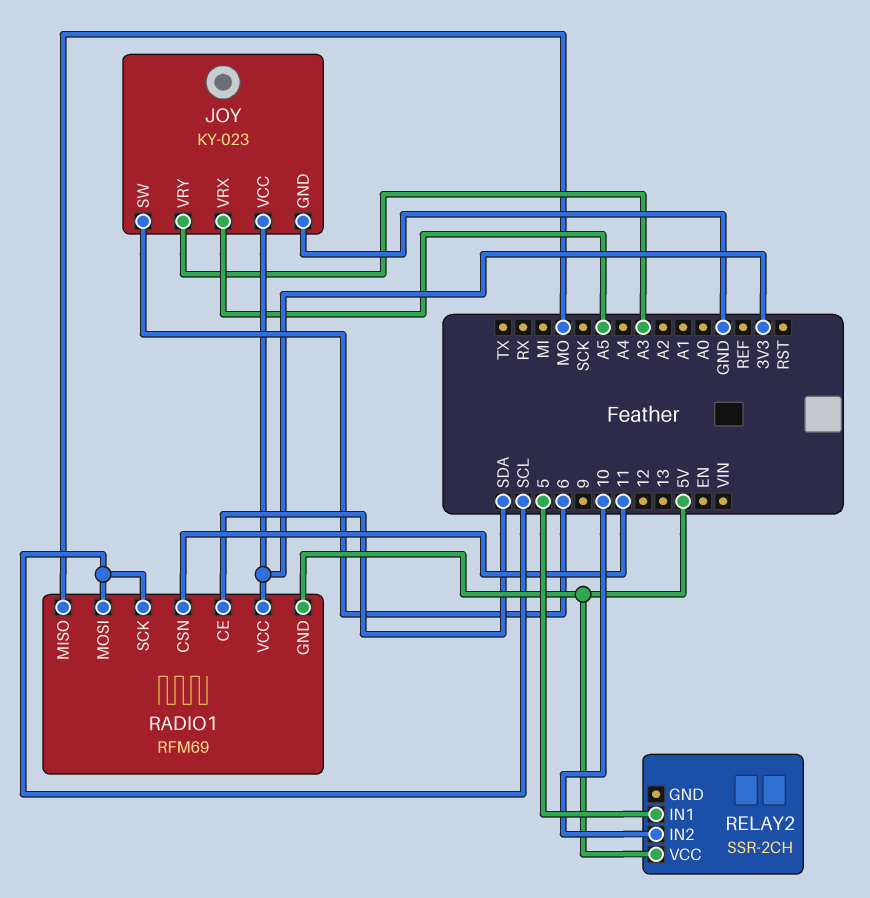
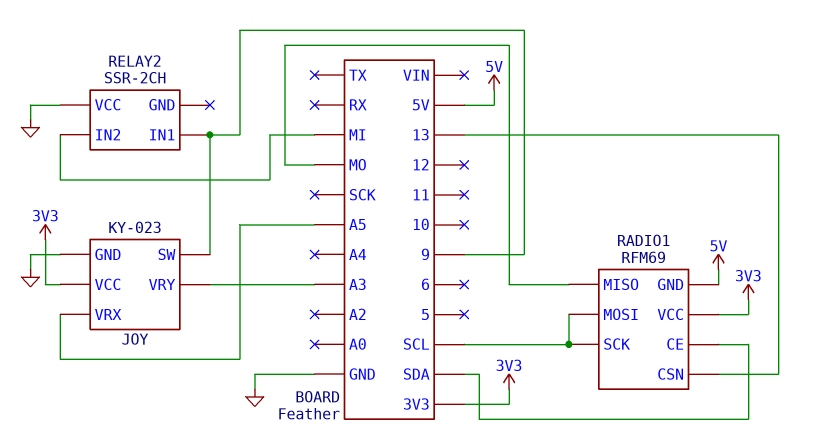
JOY pin SW: 6 -> 9
RADIO1 pin CSN: 11 -> 13
RELAY2 pin IN1: 5 -> 9
RELAY2 pin IN2: 10 -> MI
RELAY2 pin VCC: 5V -> GND

